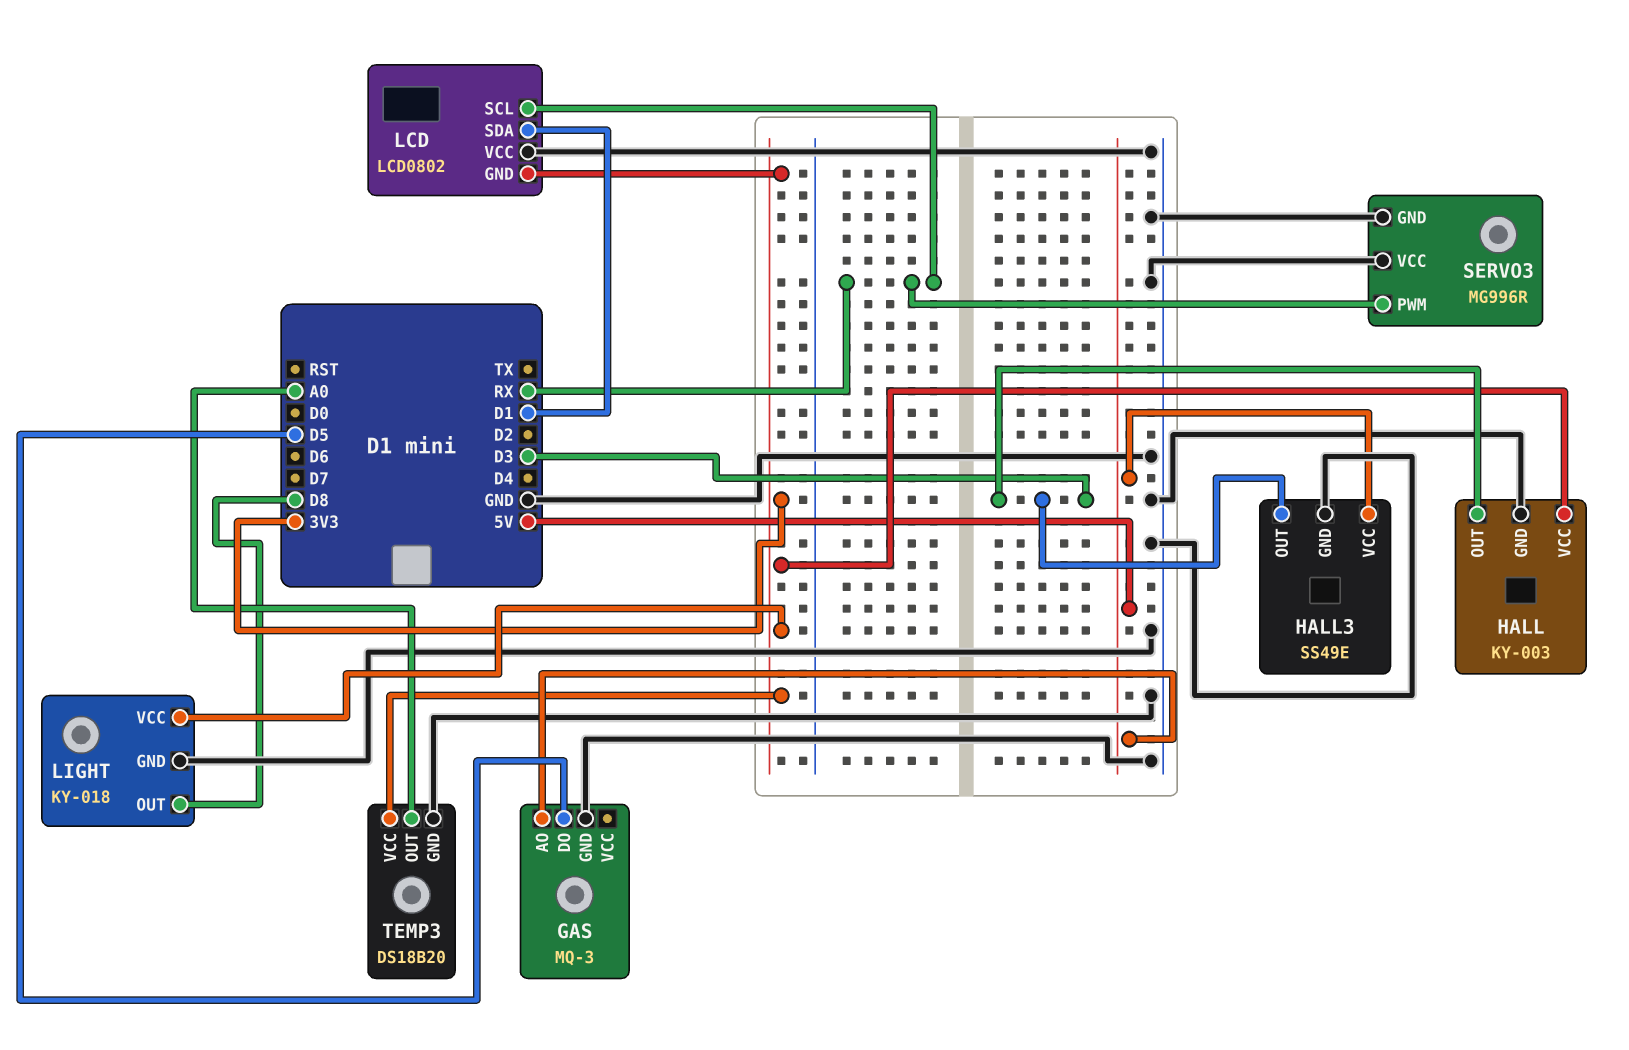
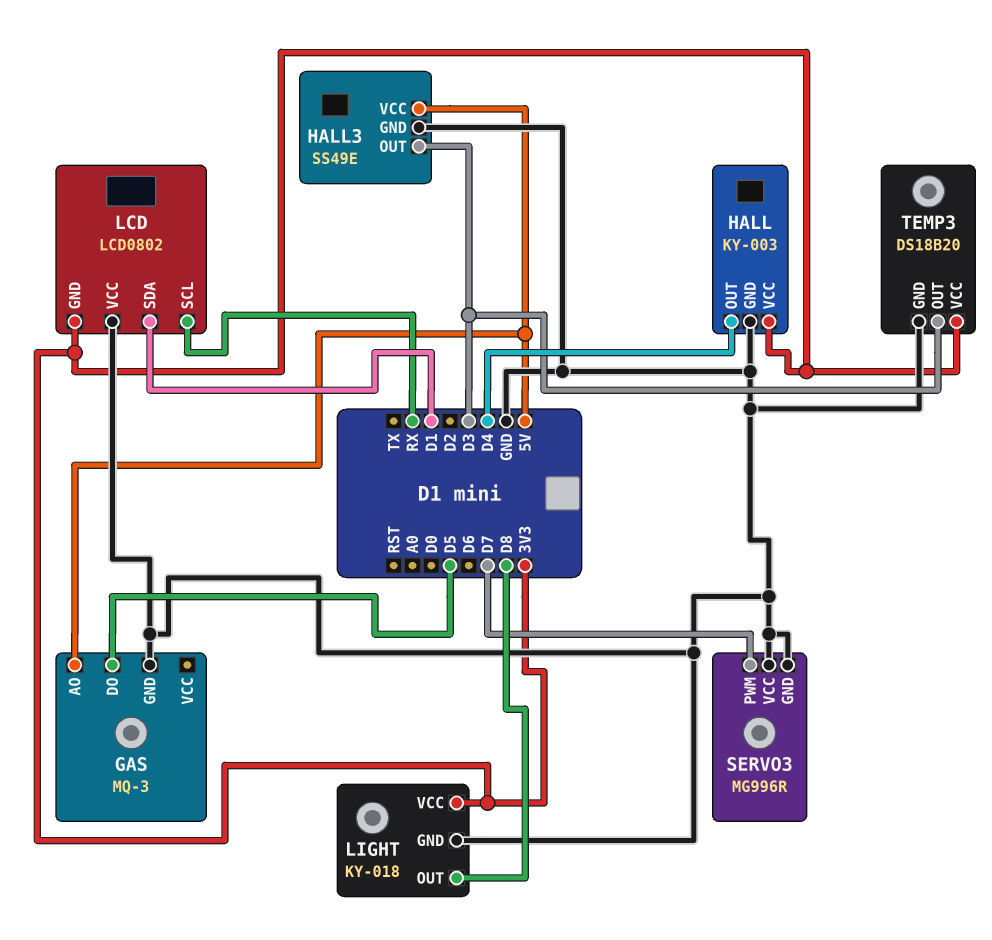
HALL pin OUT: D3 -> D4
SERVO3 pin PWM: RX -> D7
TEMP3 pin OUT: A0 -> D3

